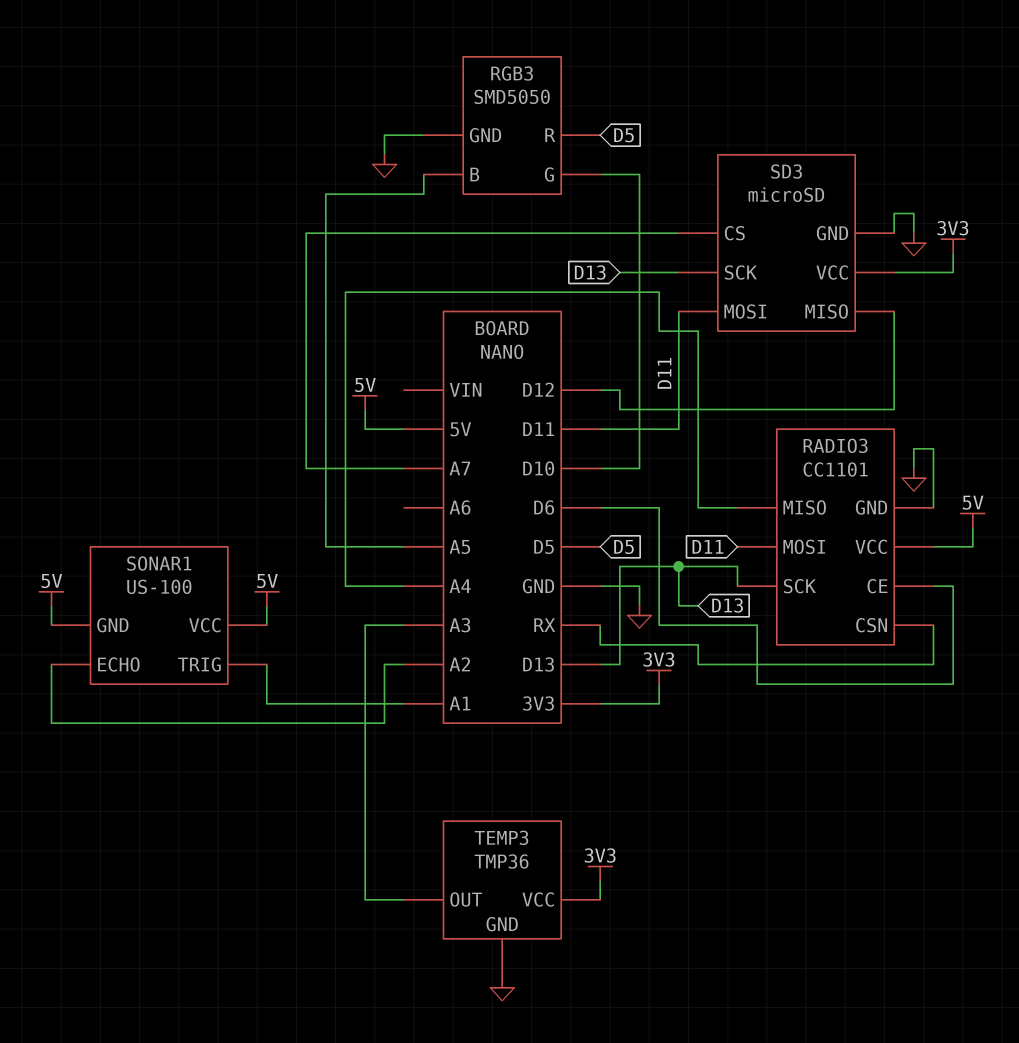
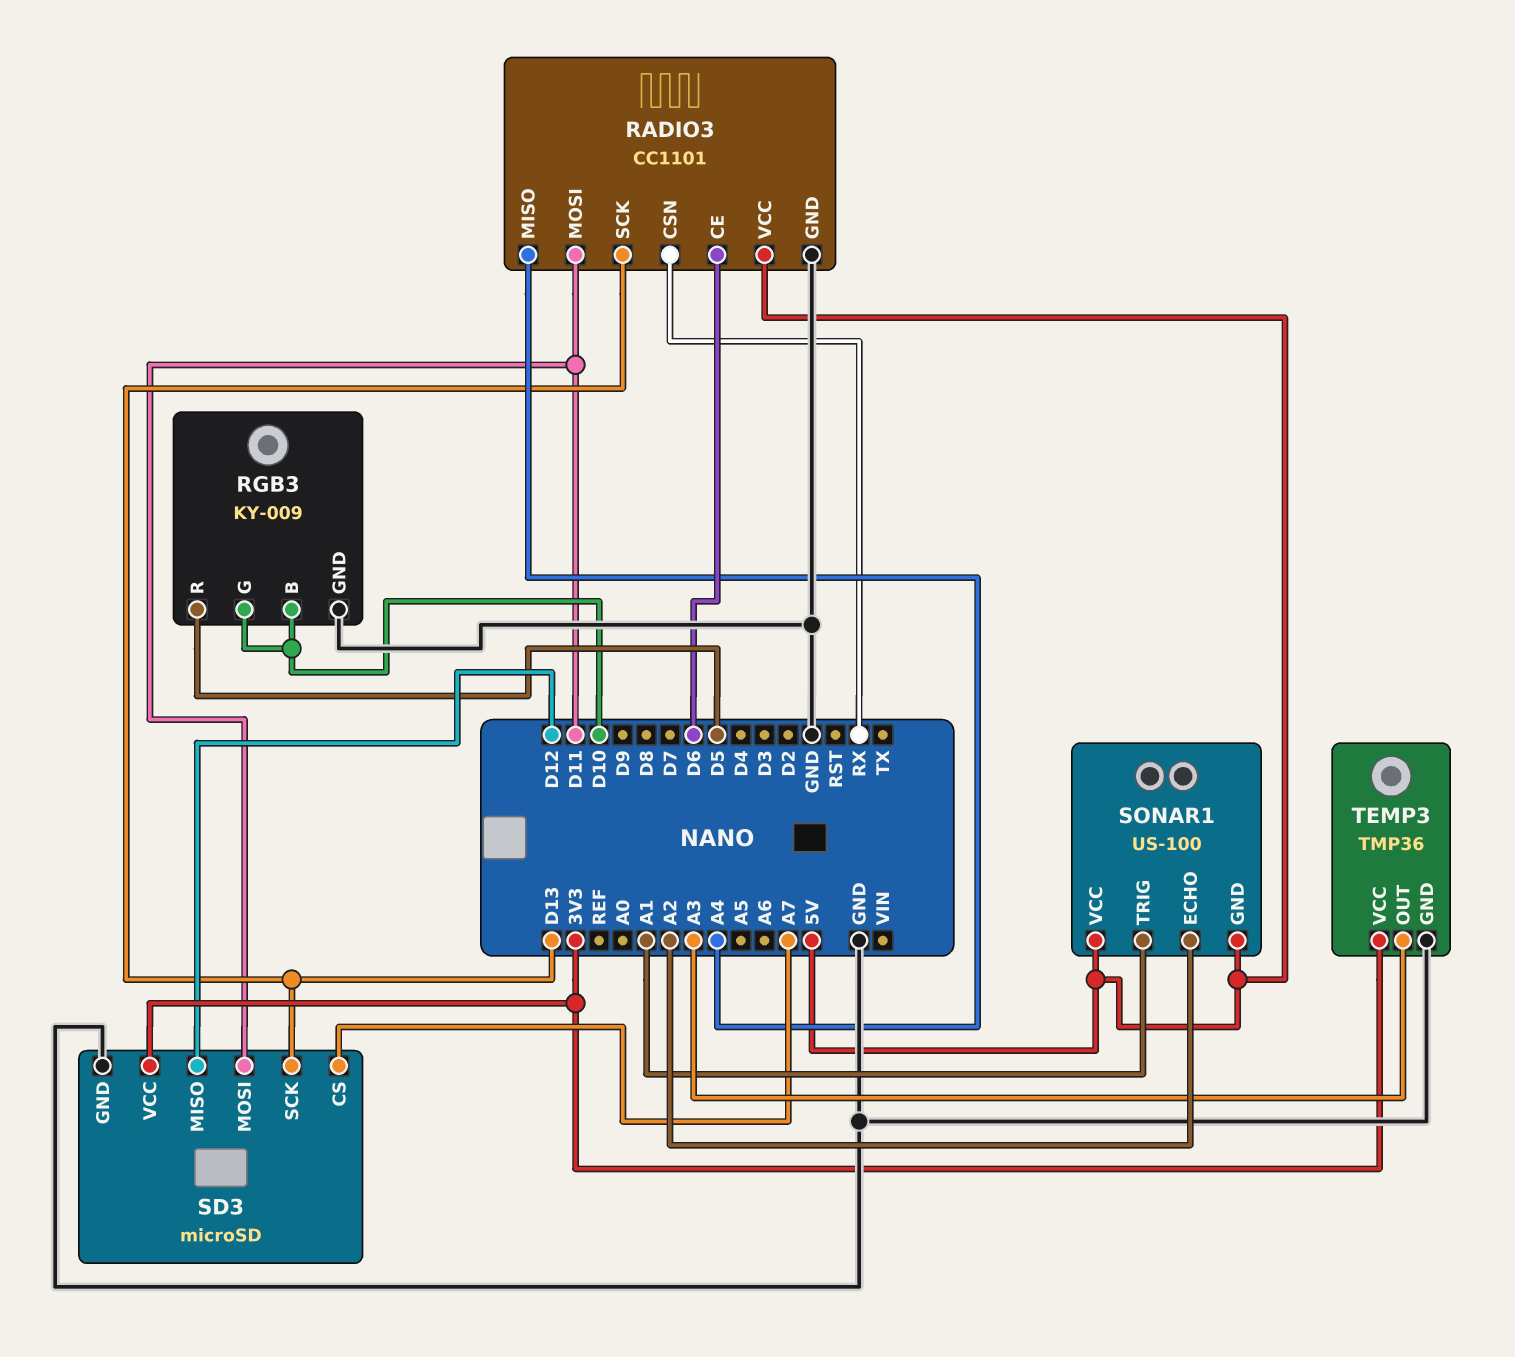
RGB3: SMD5050 -> KY-009
RGB3 pin B: A5 -> D10

